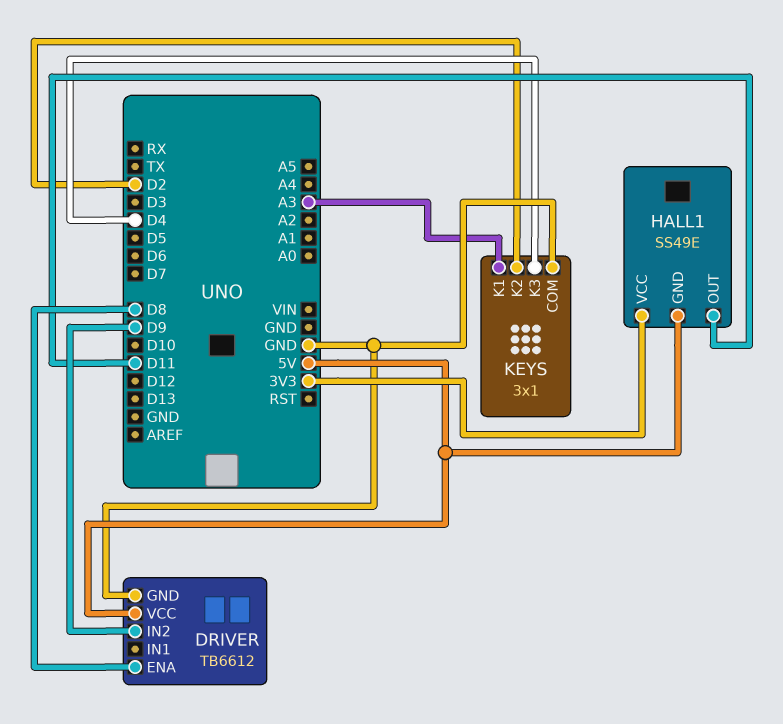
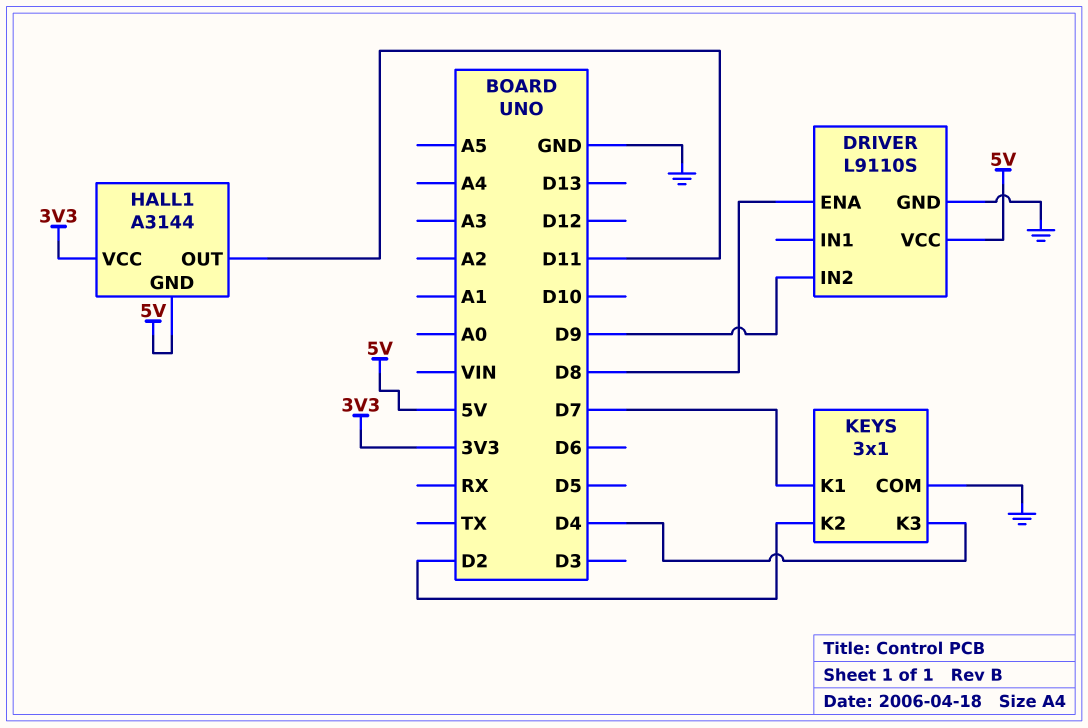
DRIVER: TB6612 -> L9110S
HALL1: SS49E -> A3144
KEYS pin K1: A3 -> D7

